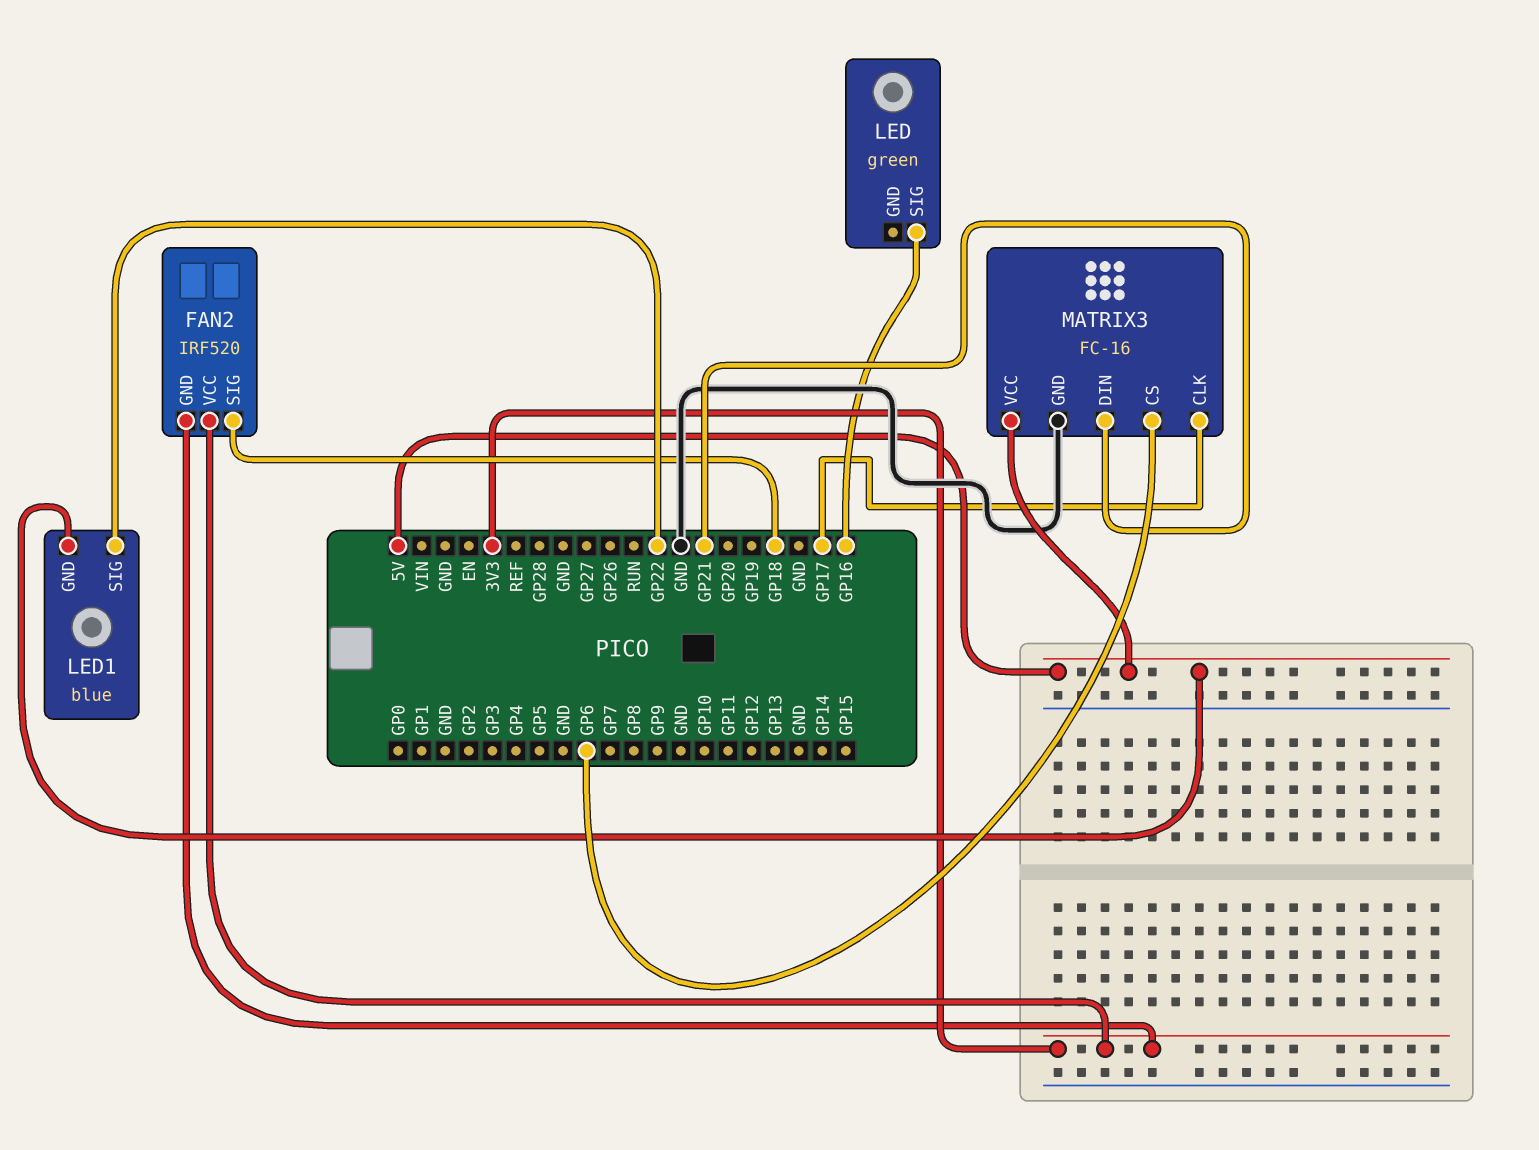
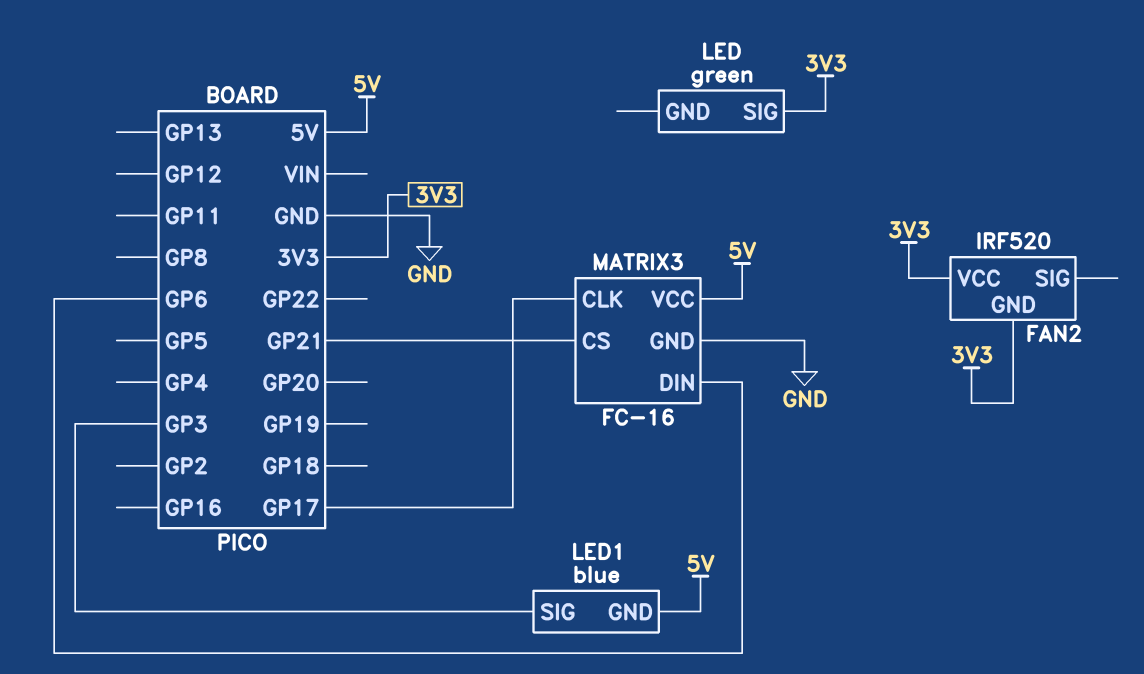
FAN2 pin SIG: GP18 -> none
LED pin SIG: GP16 -> 3V3
LED1 pin SIG: GP22 -> GP3
MATRIX3 pin CS: GP6 -> GP21
MATRIX3 pin DIN: GP21 -> GP6

